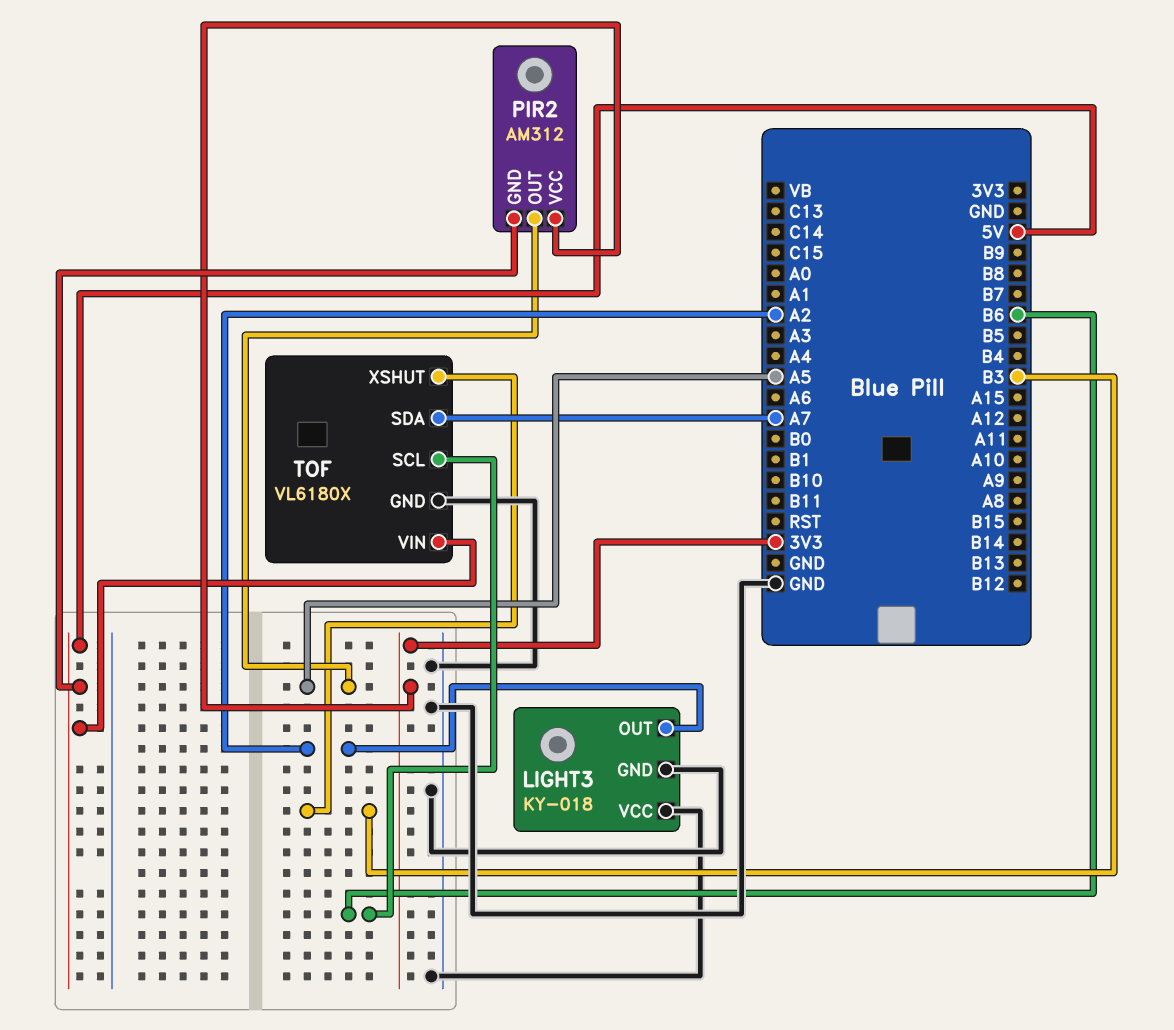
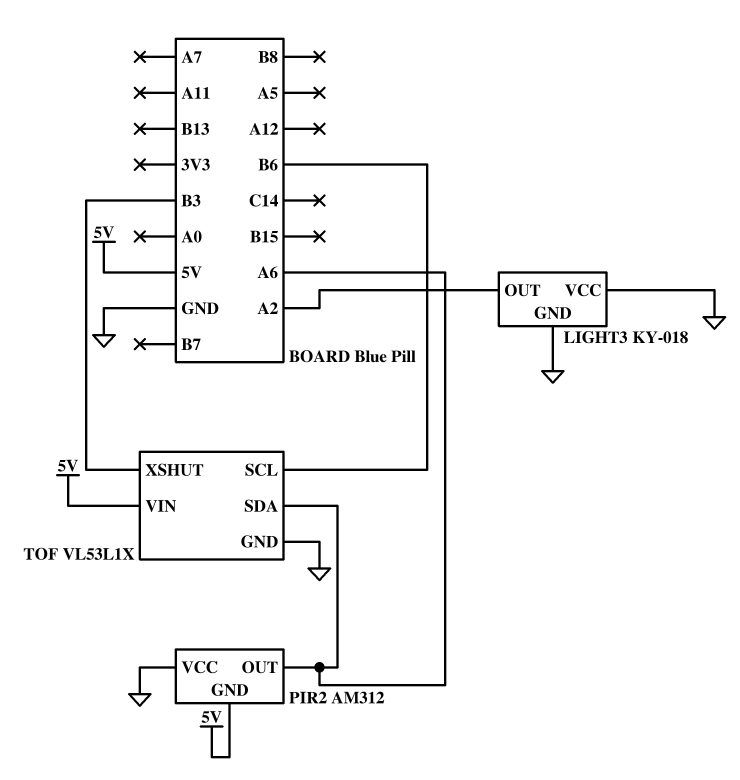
PIR2 pin OUT: A5 -> A6
PIR2 pin VCC: 3V3 -> GND
TOF: VL6180X -> VL53L1X
TOF pin SDA: A7 -> A6

